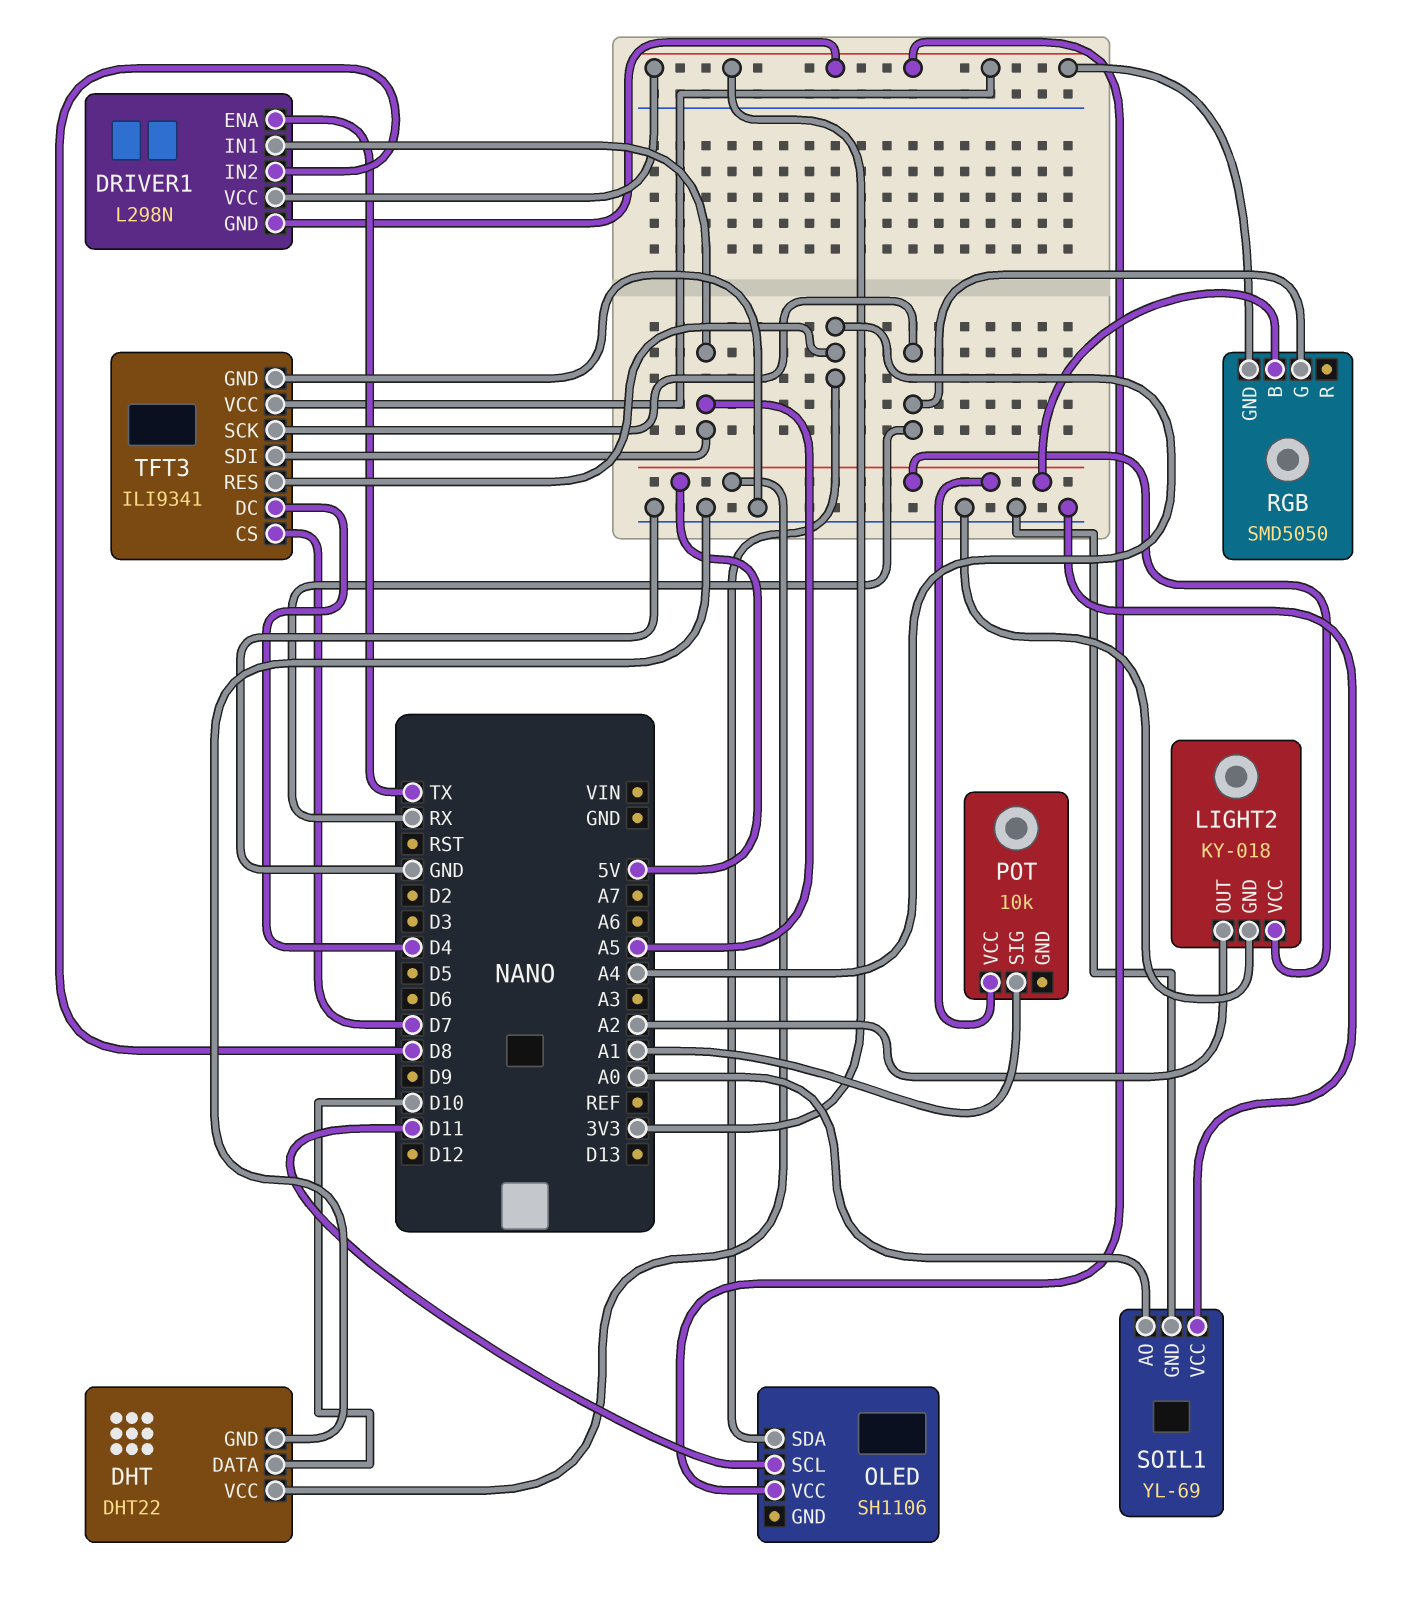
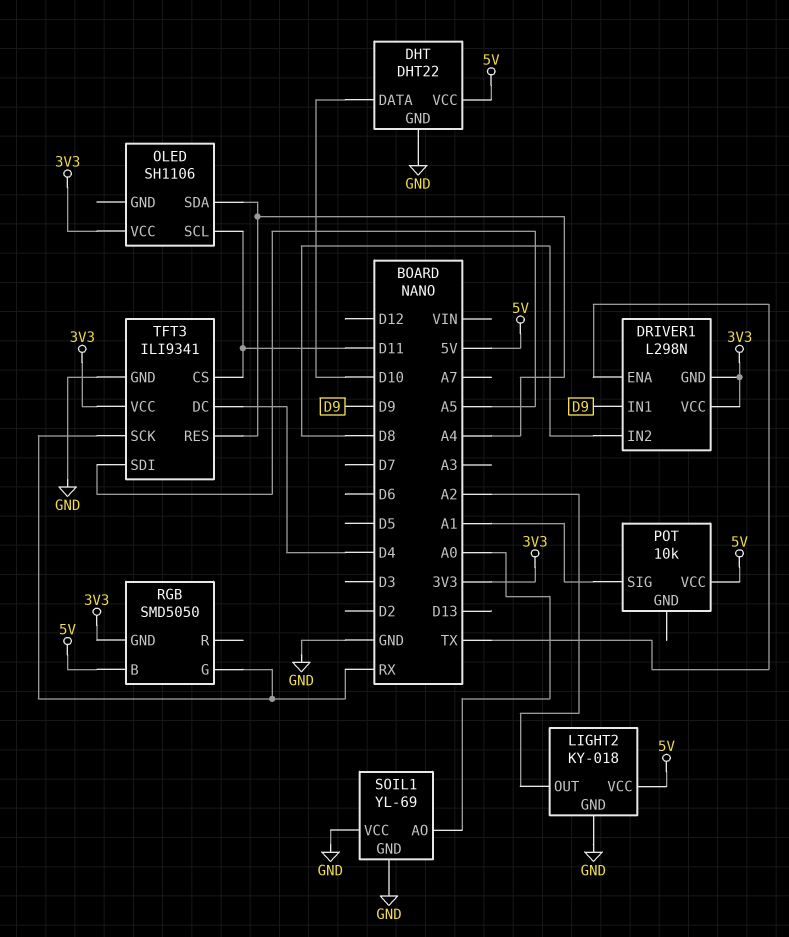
DRIVER1 pin IN1: A5 -> D9
TFT3 pin CS: D7 -> D11

